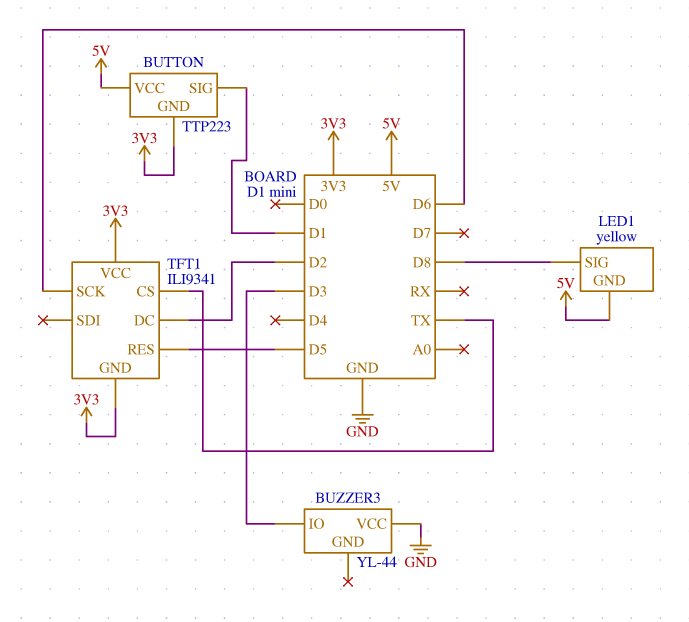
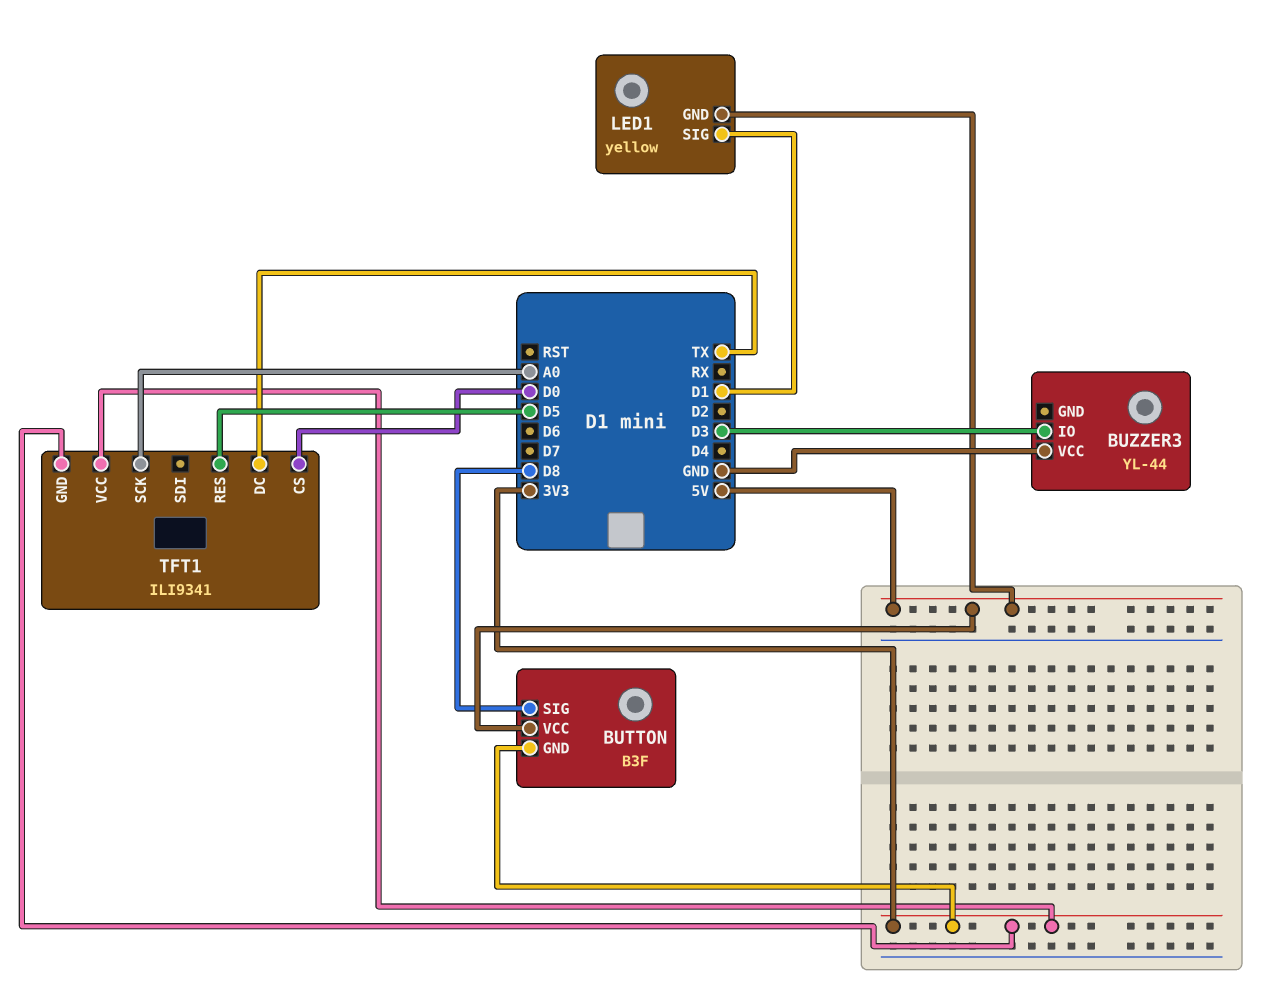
BUTTON: TTP223 -> B3F
BUTTON pin SIG: D1 -> D8
LED1 pin SIG: D8 -> D1
TFT1 pin CS: TX -> D0
TFT1 pin DC: D2 -> TX
TFT1 pin SCK: D6 -> A0

